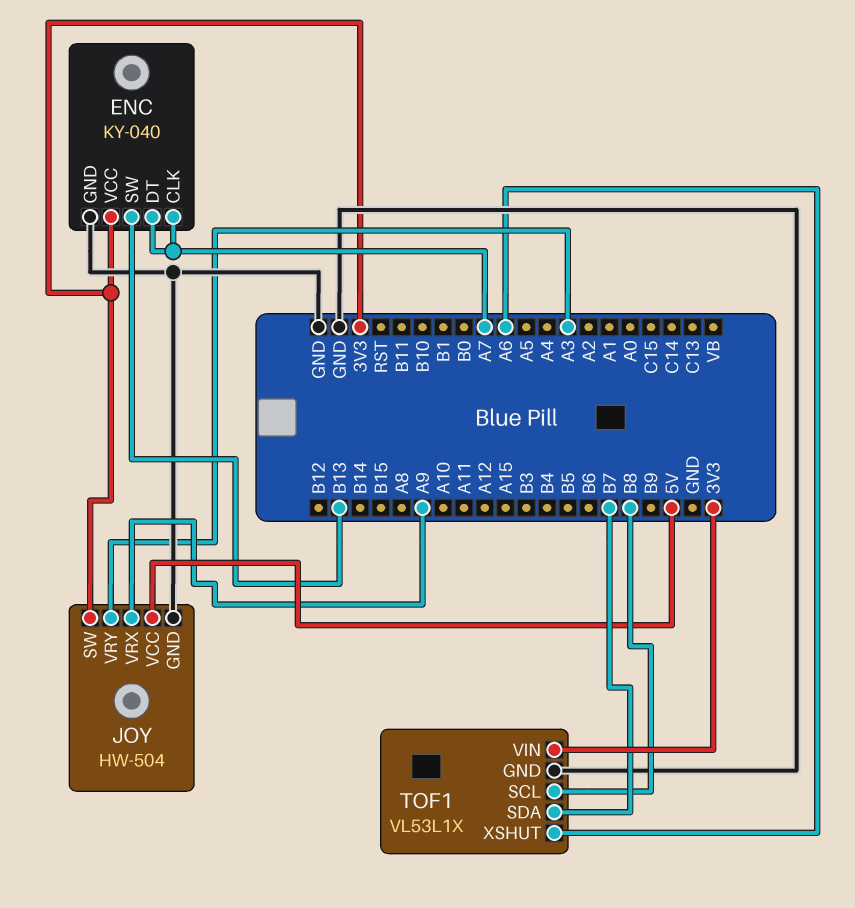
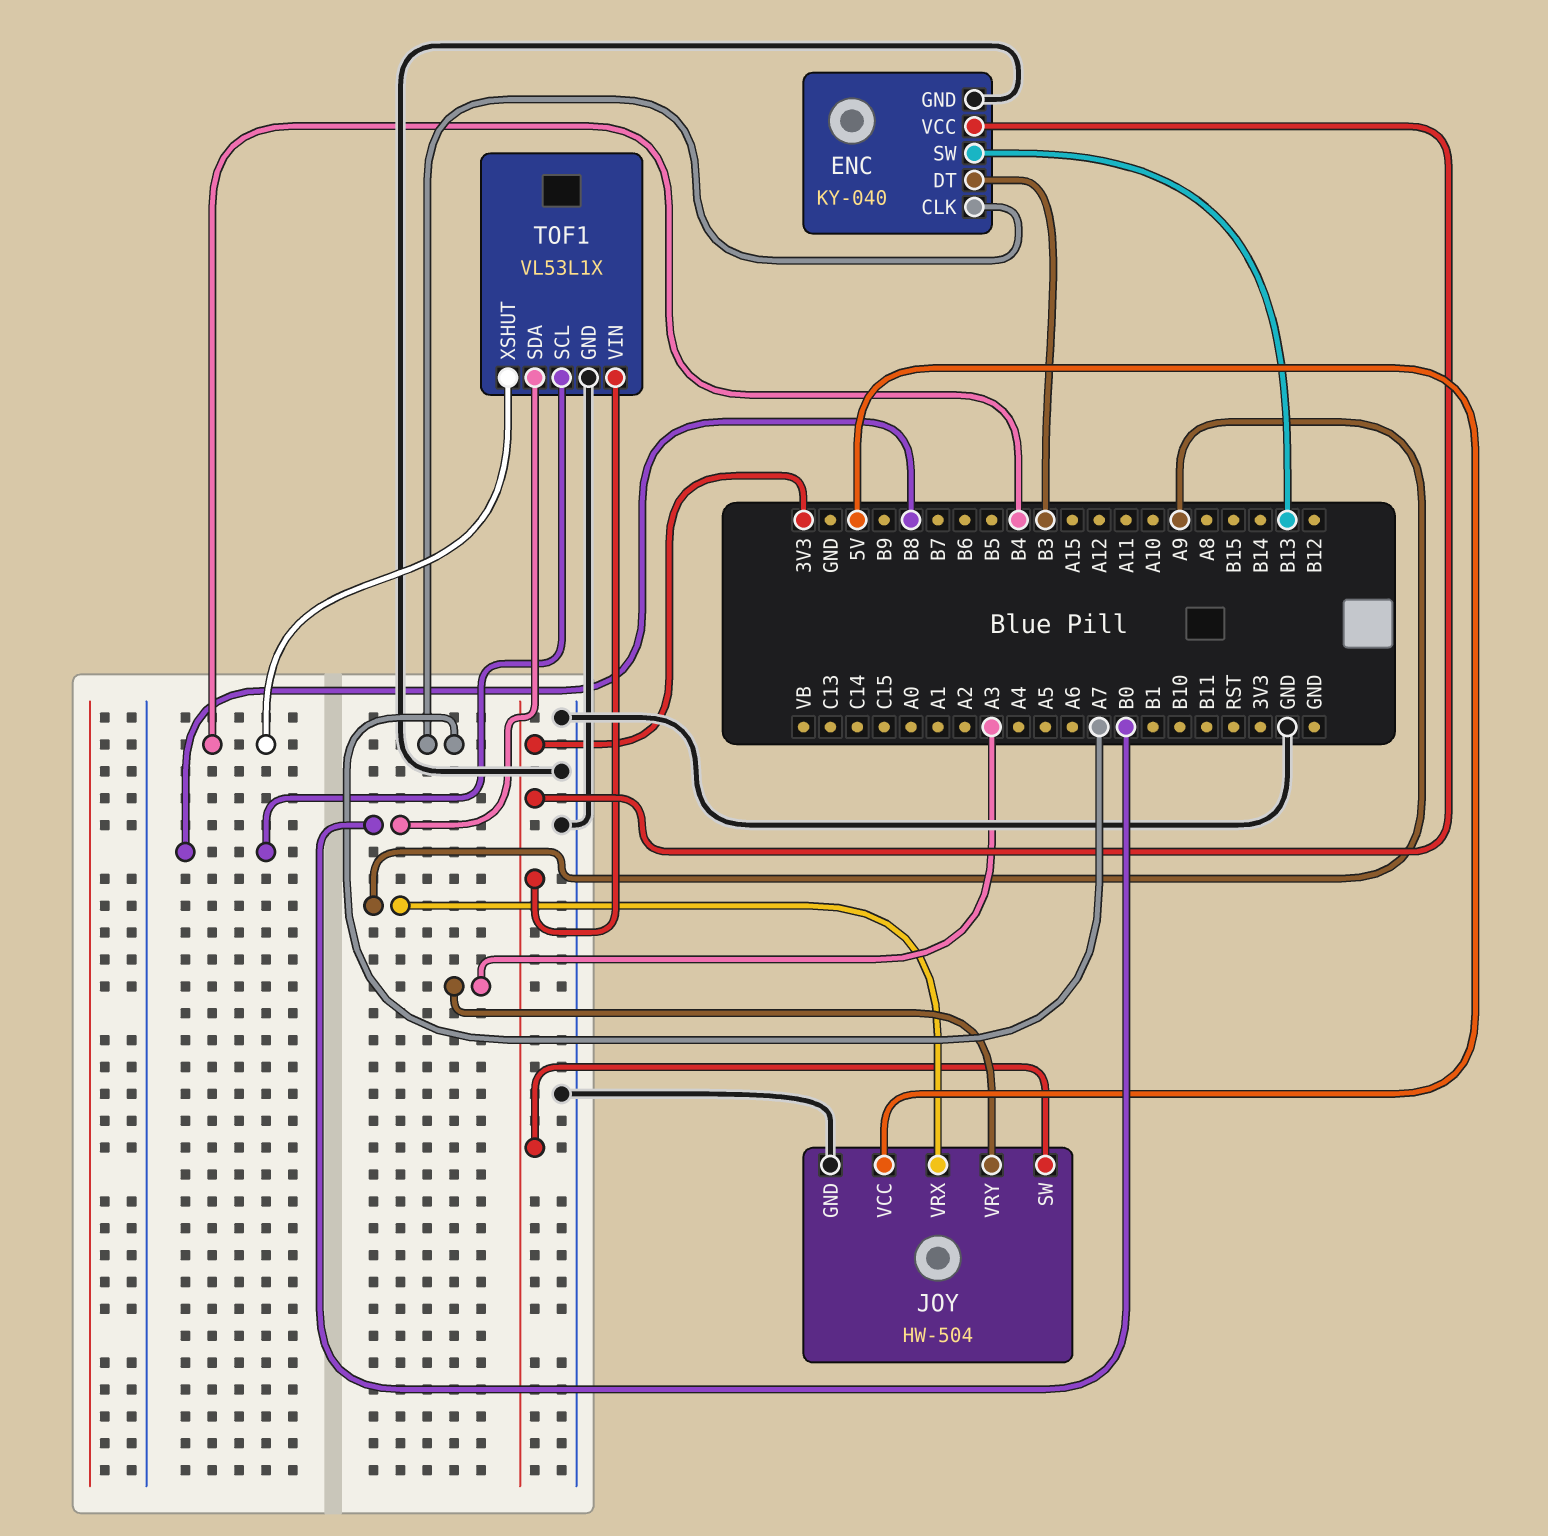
ENC pin DT: A7 -> B3
TOF1 pin SDA: B7 -> B0
TOF1 pin XSHUT: A6 -> B4

